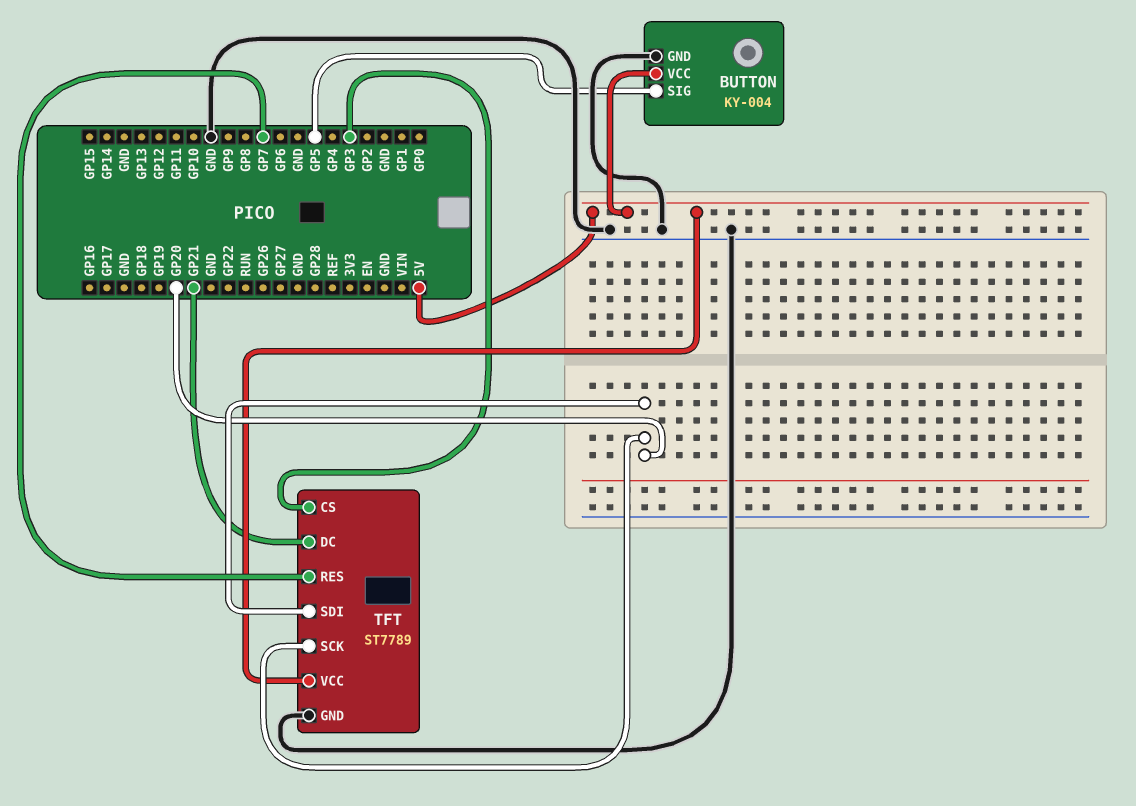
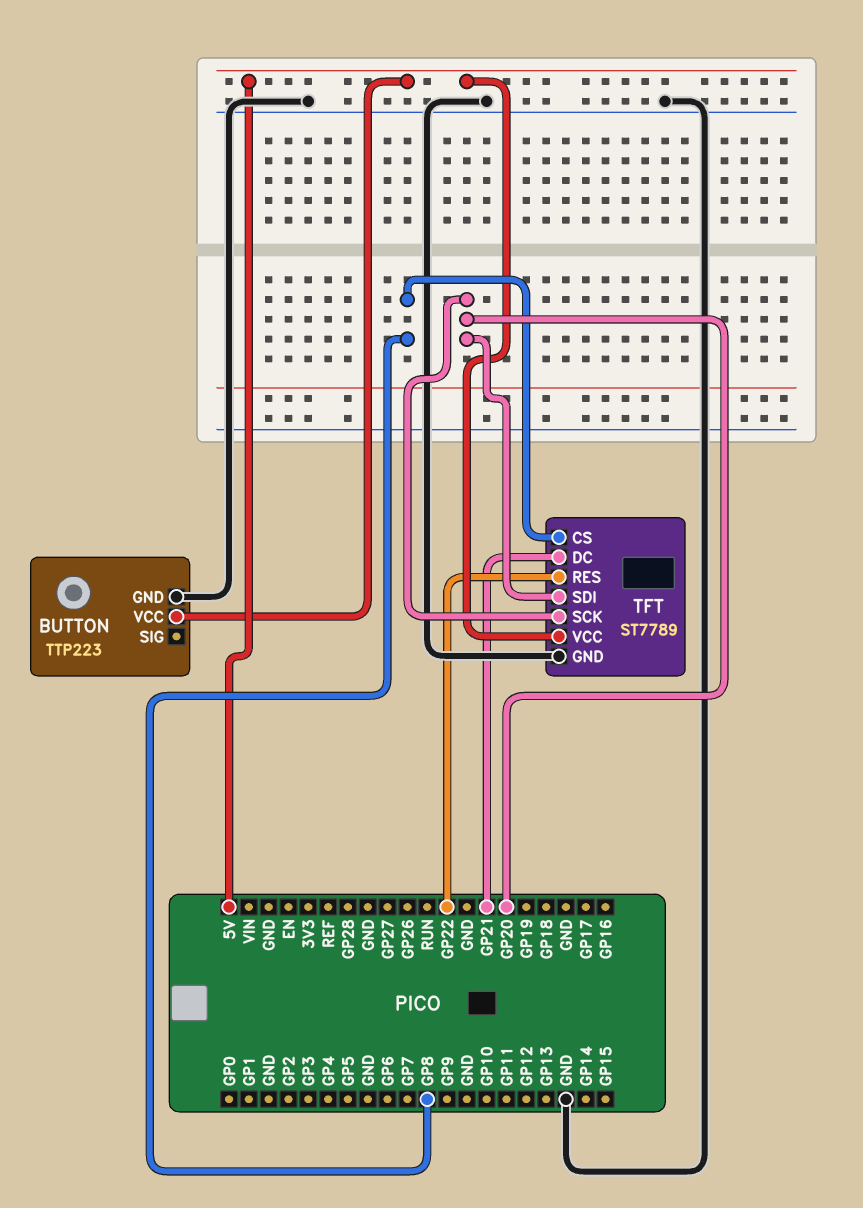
BUTTON: KY-004 -> TTP223
BUTTON pin SIG: GP5 -> none
TFT pin CS: GP3 -> GP8
TFT pin RES: GP7 -> GP22

